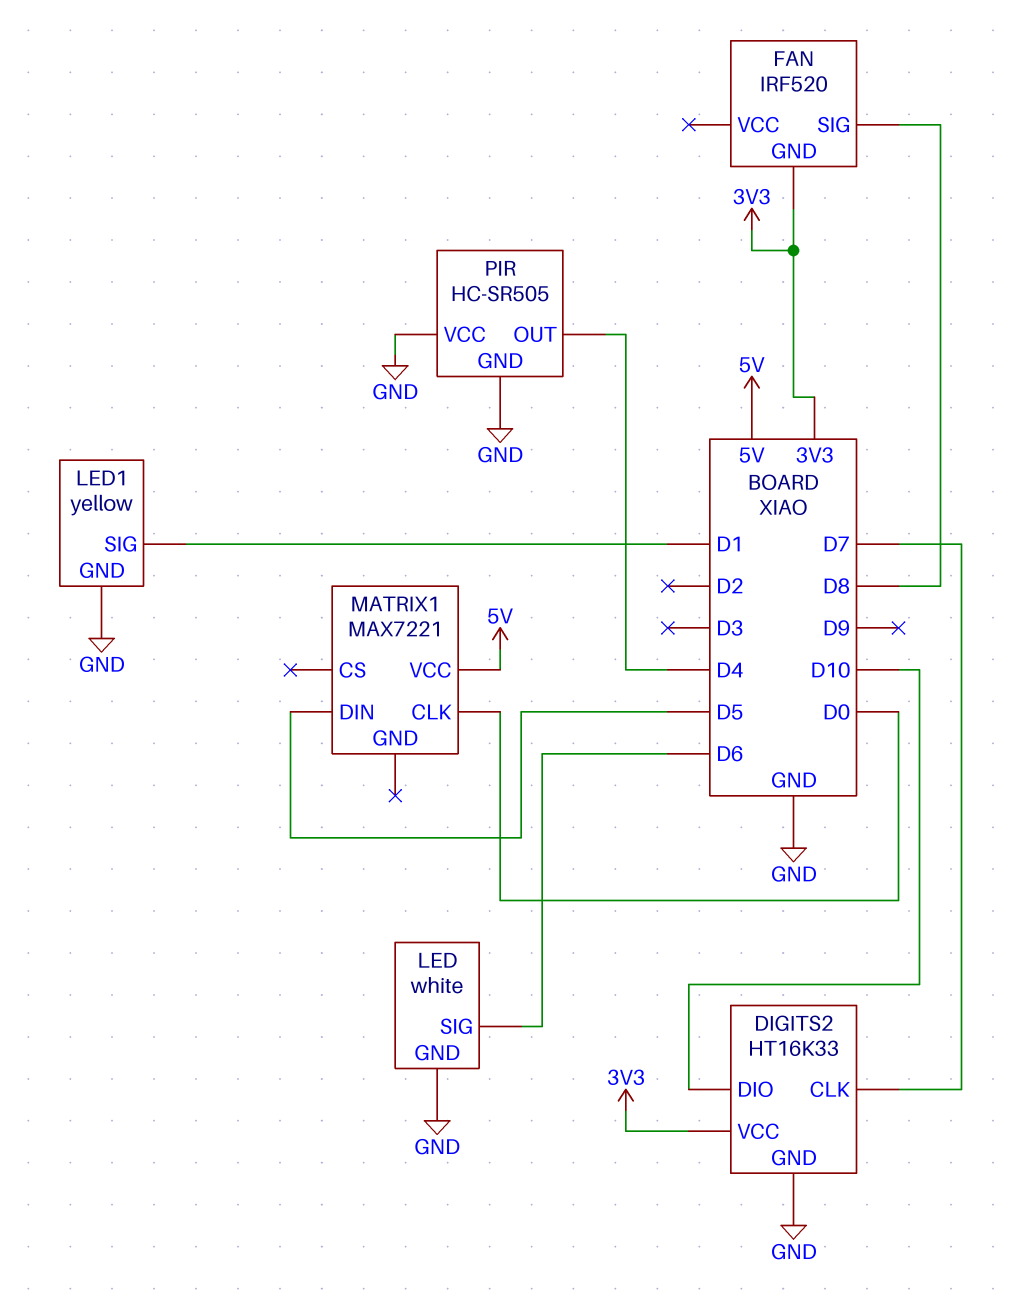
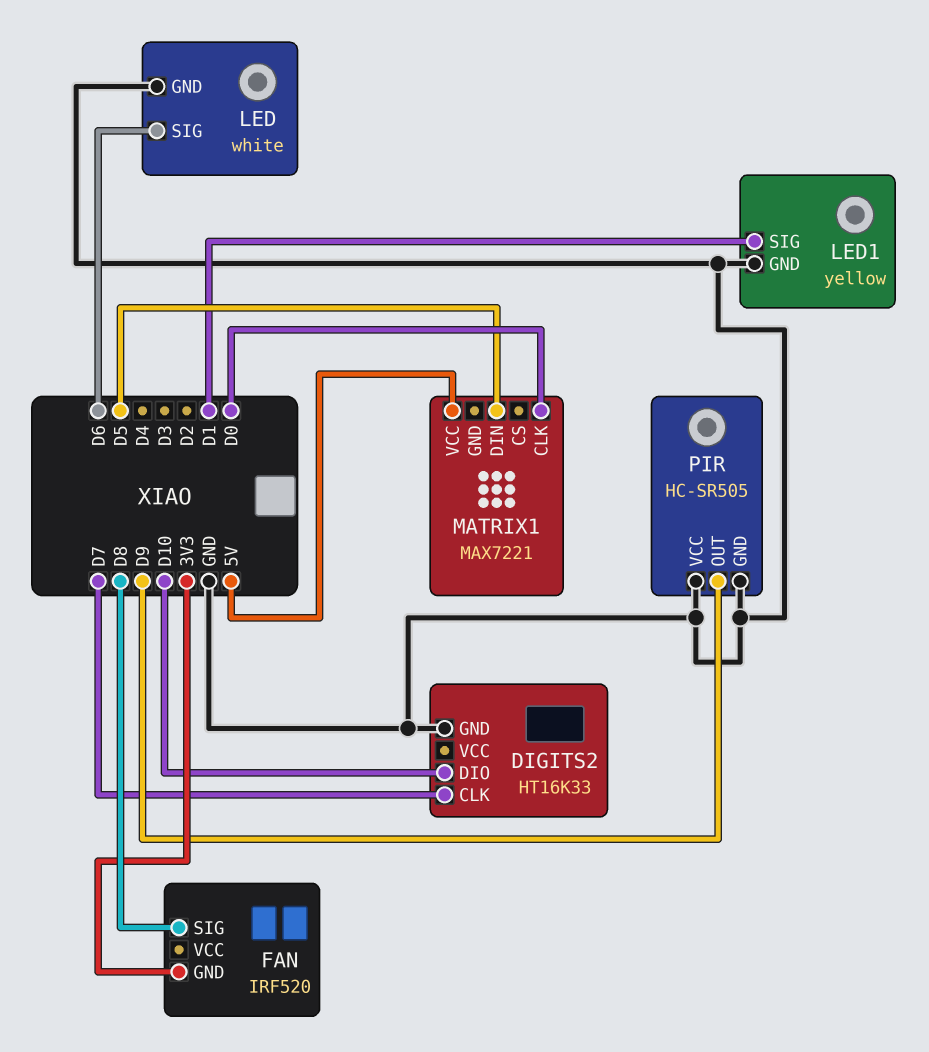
DIGITS2 pin VCC: 3V3 -> none
PIR pin OUT: D4 -> D9

